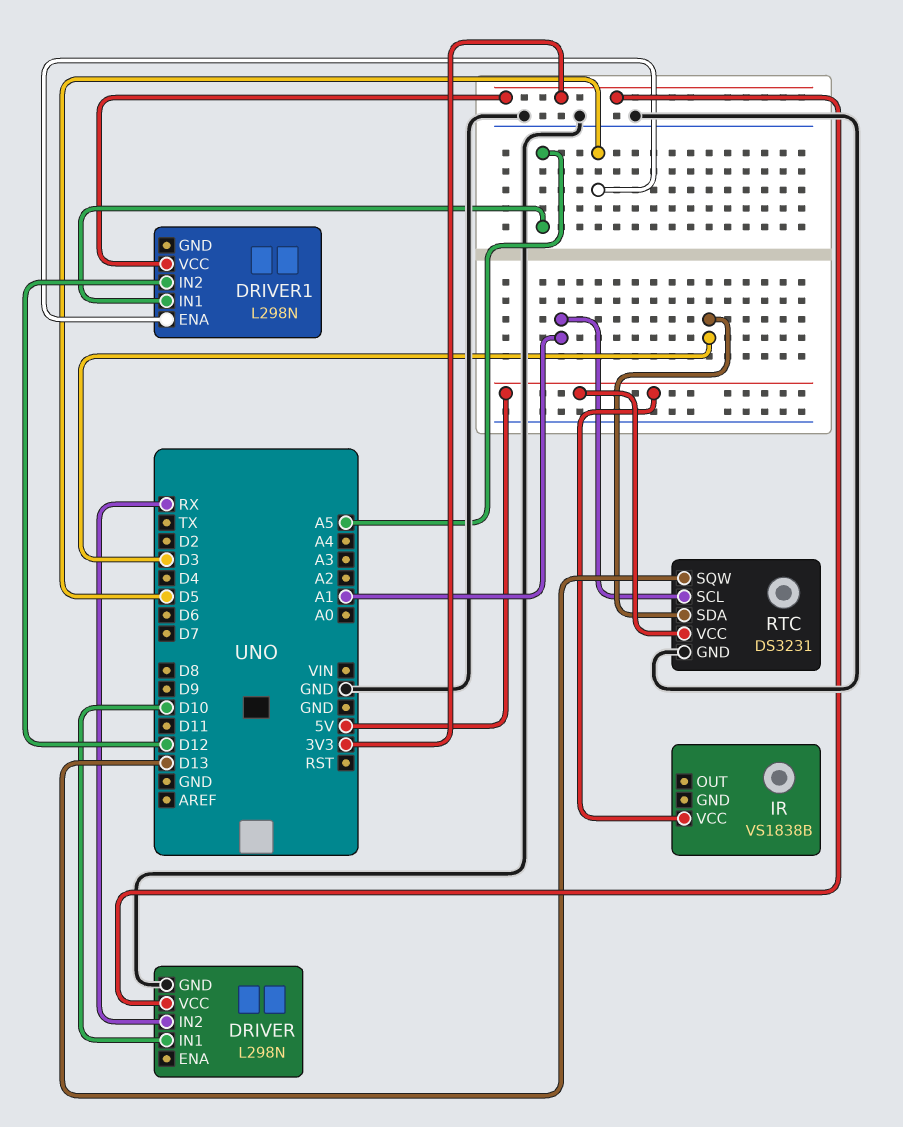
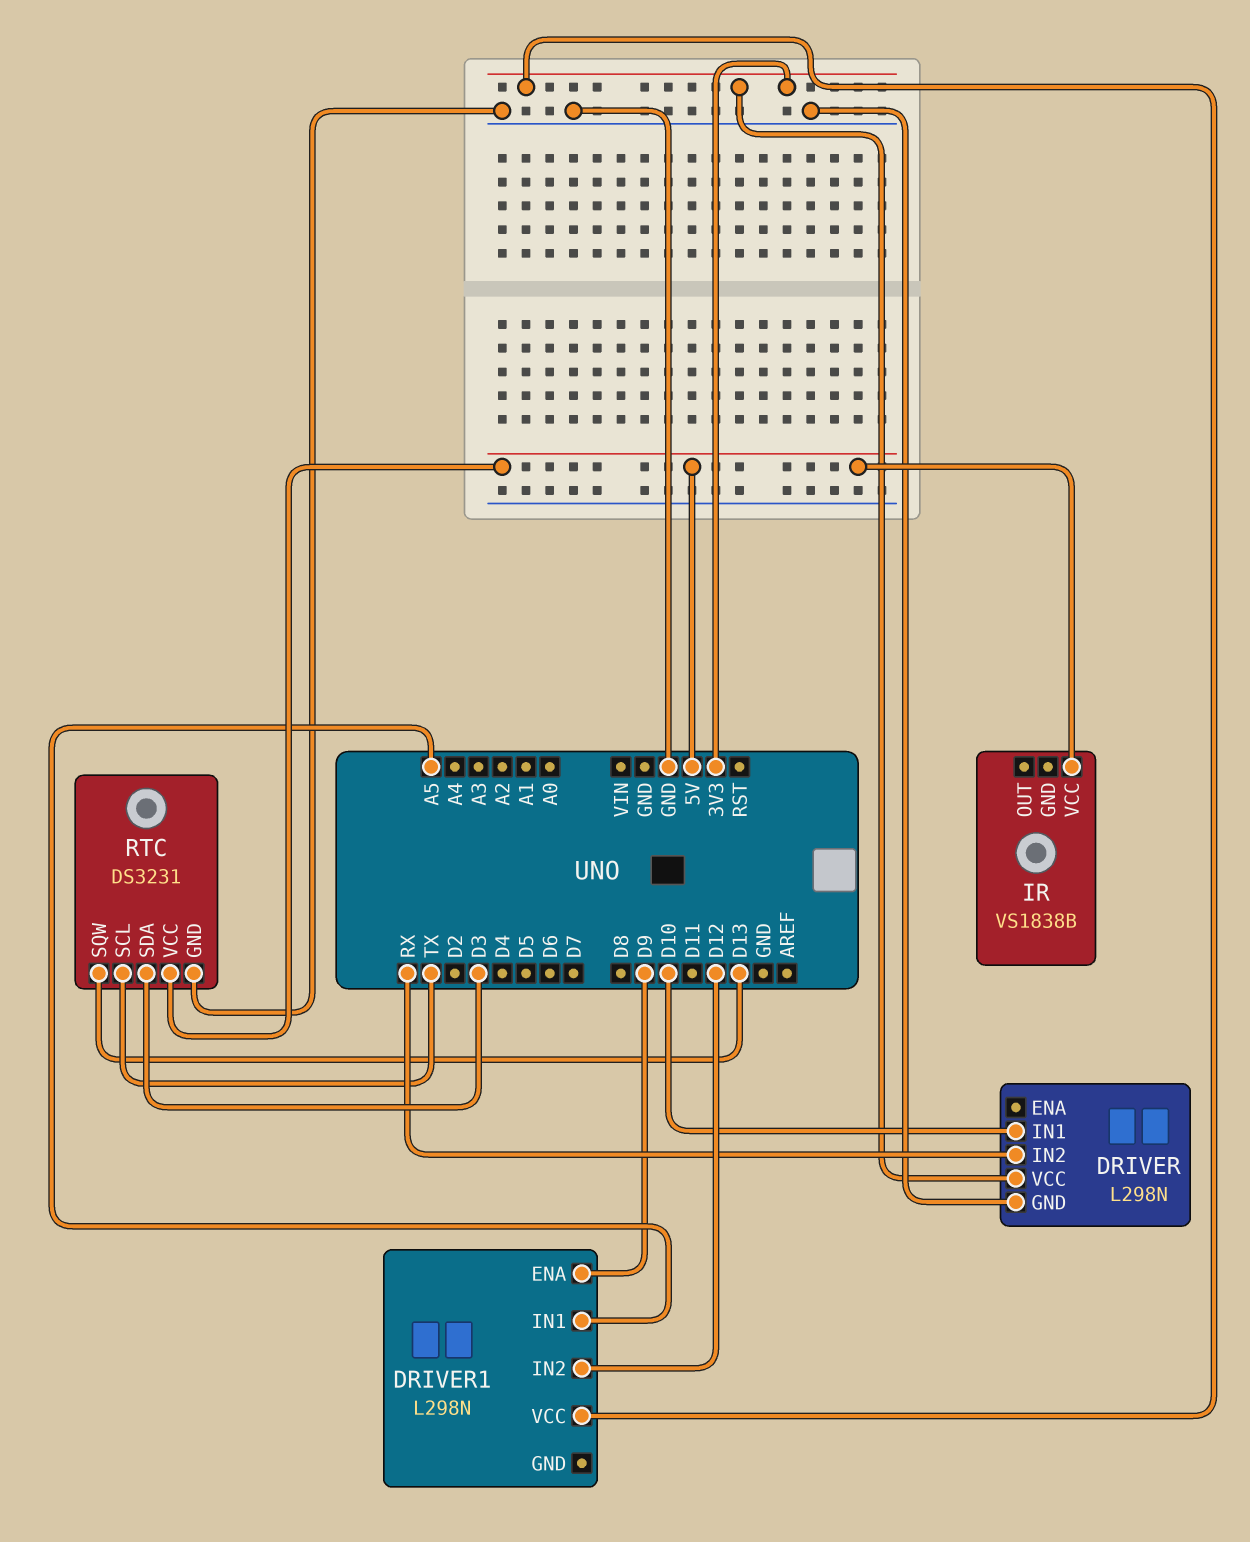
DRIVER1 pin ENA: D5 -> D9
RTC pin SCL: A1 -> TX

